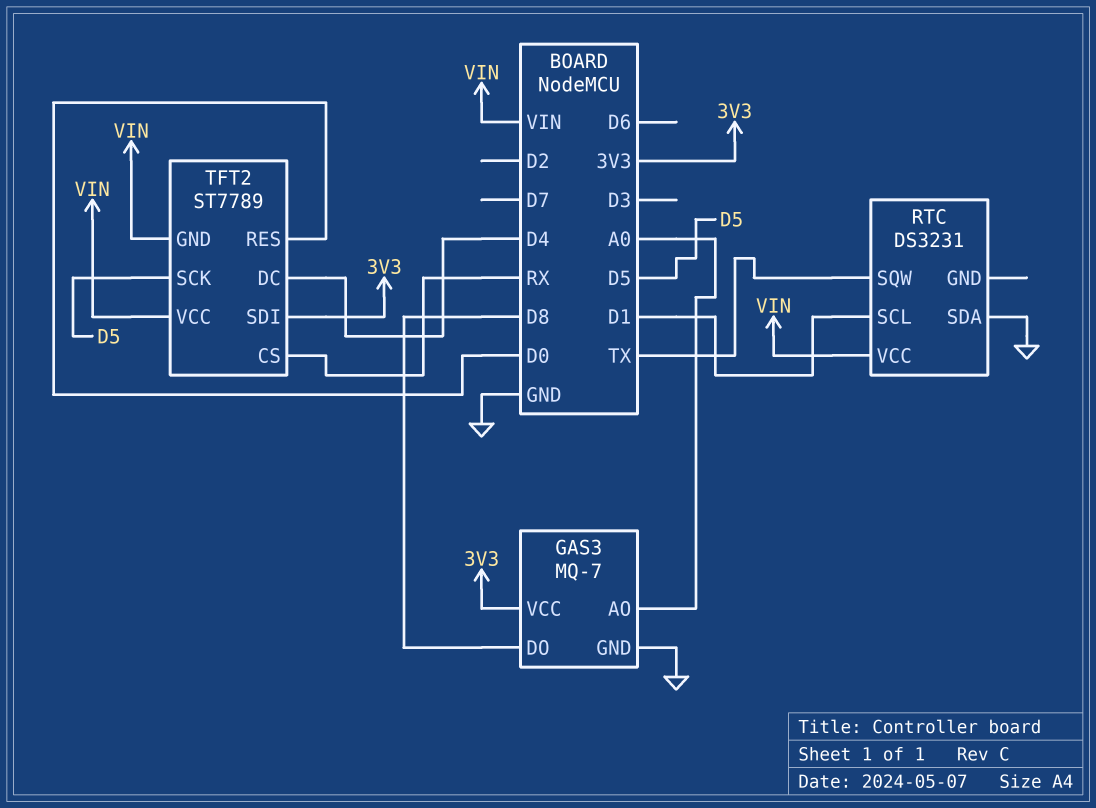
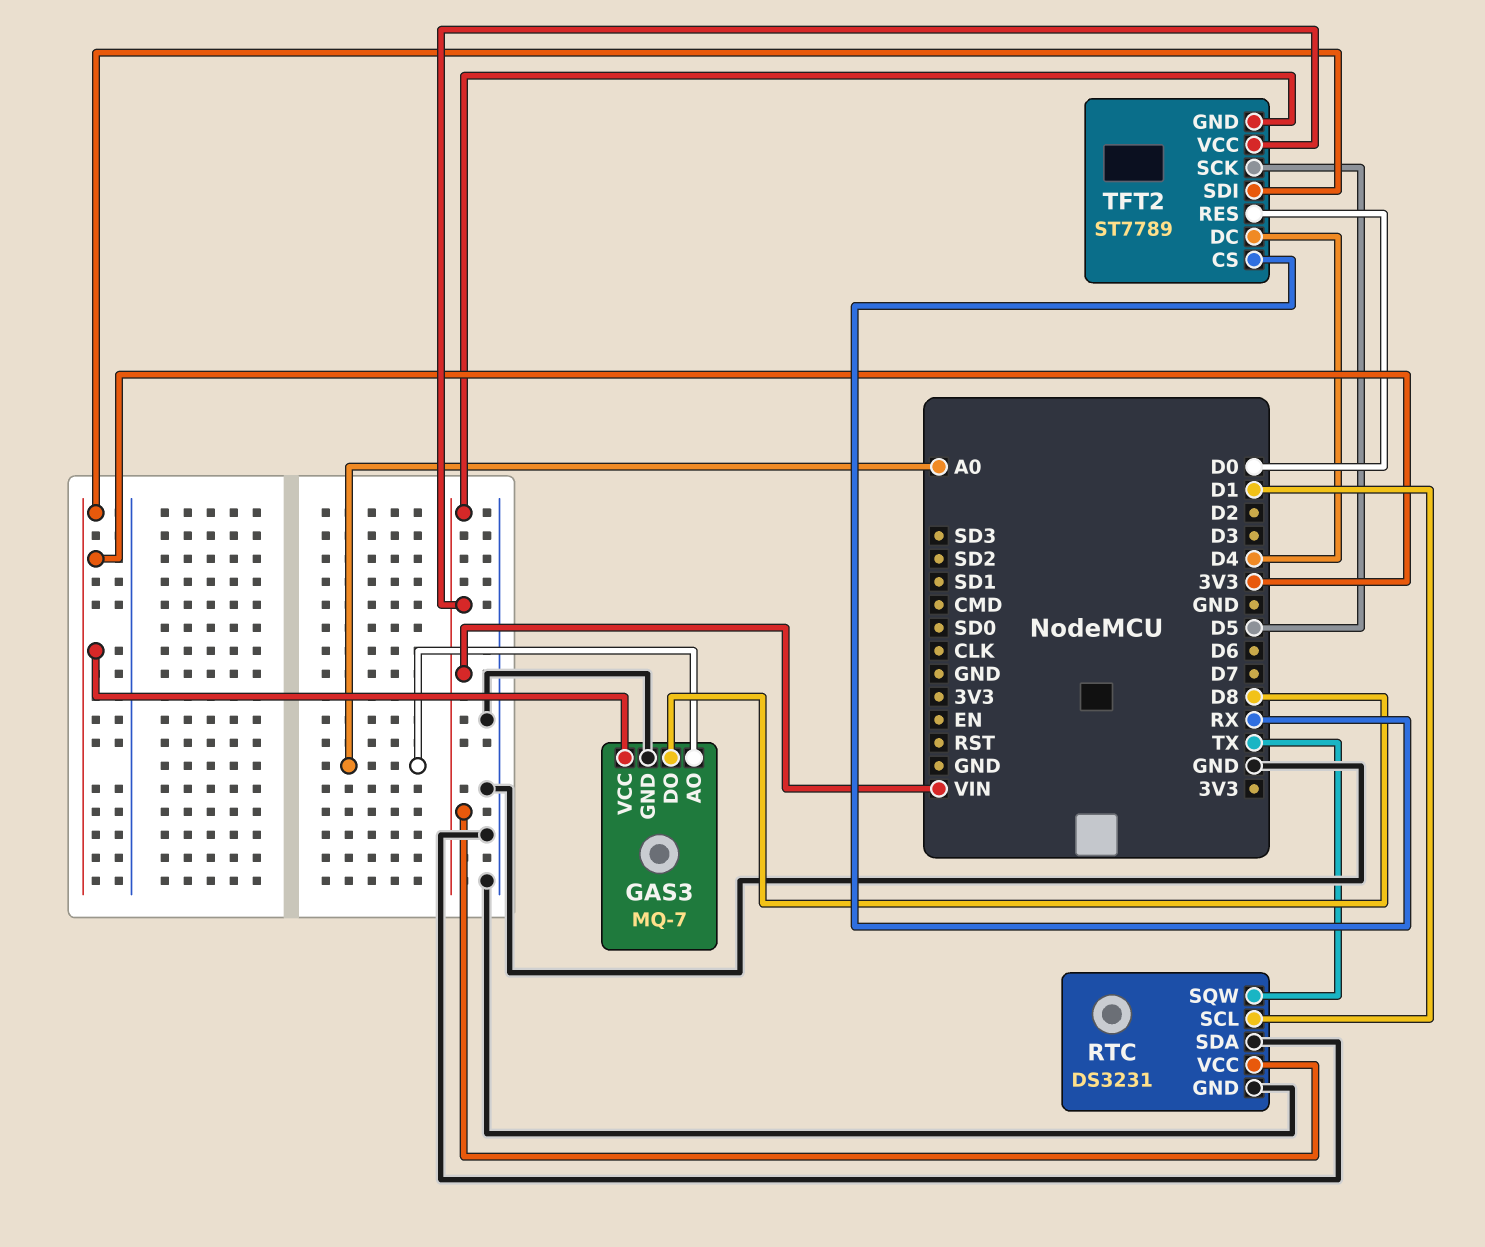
RTC pin GND: none -> GND

